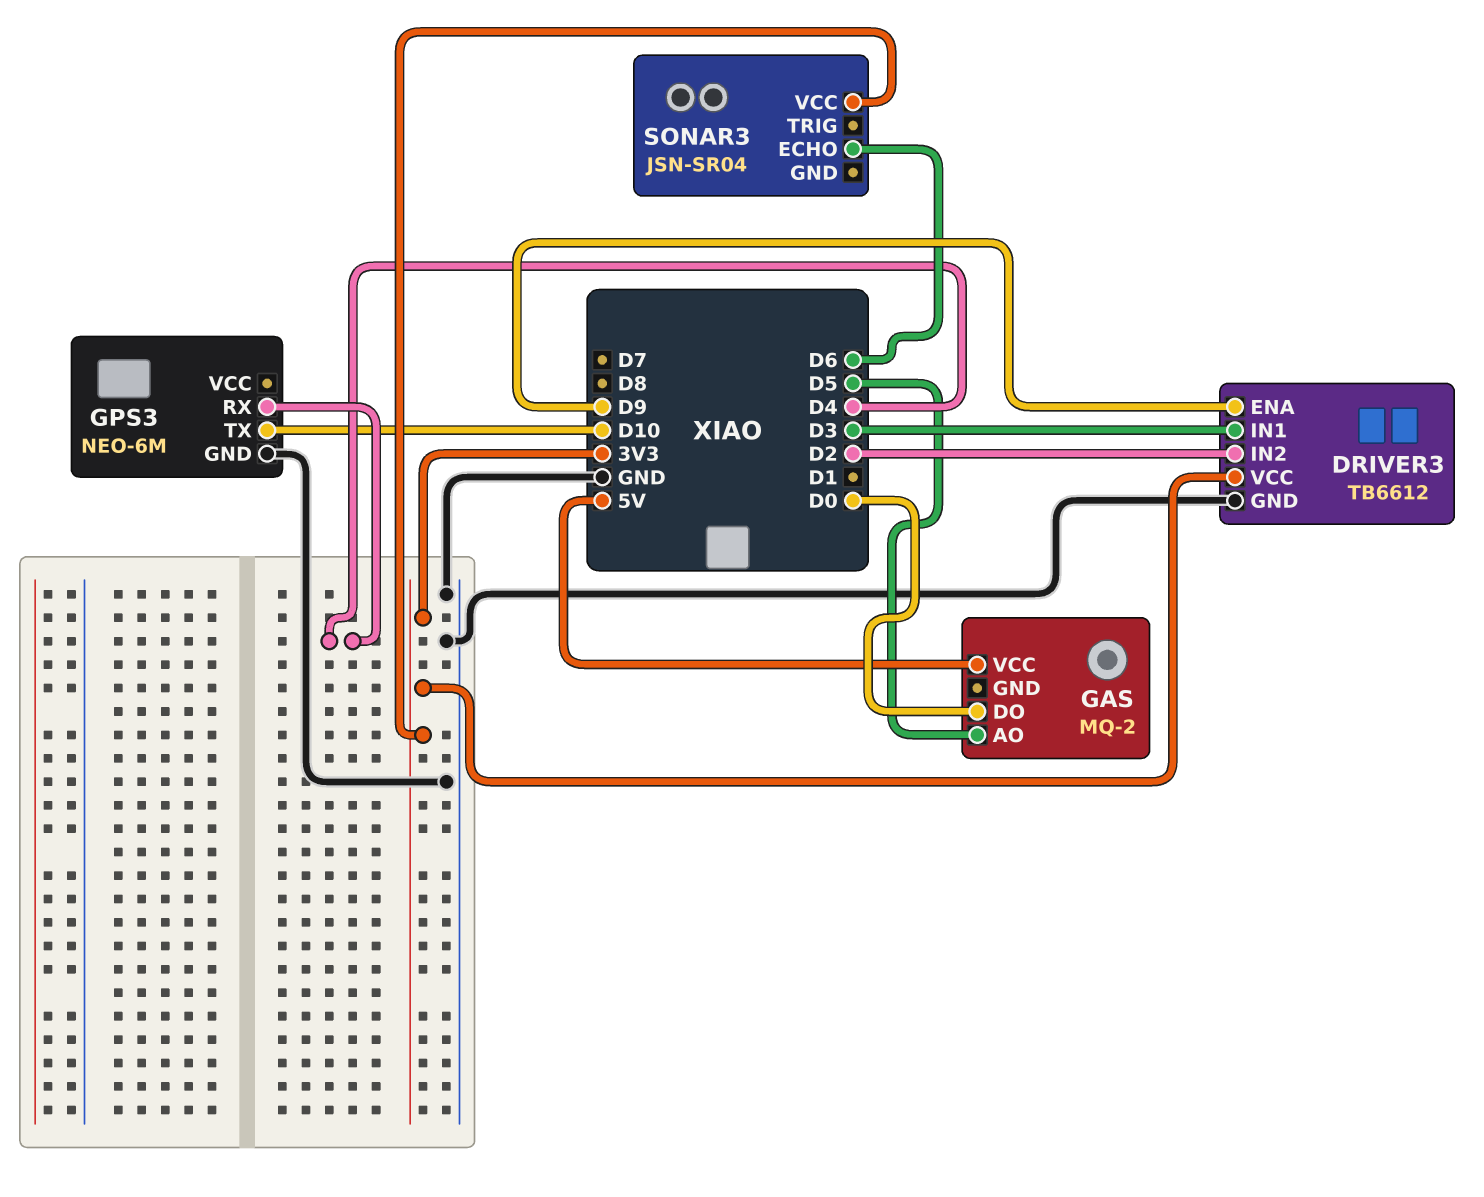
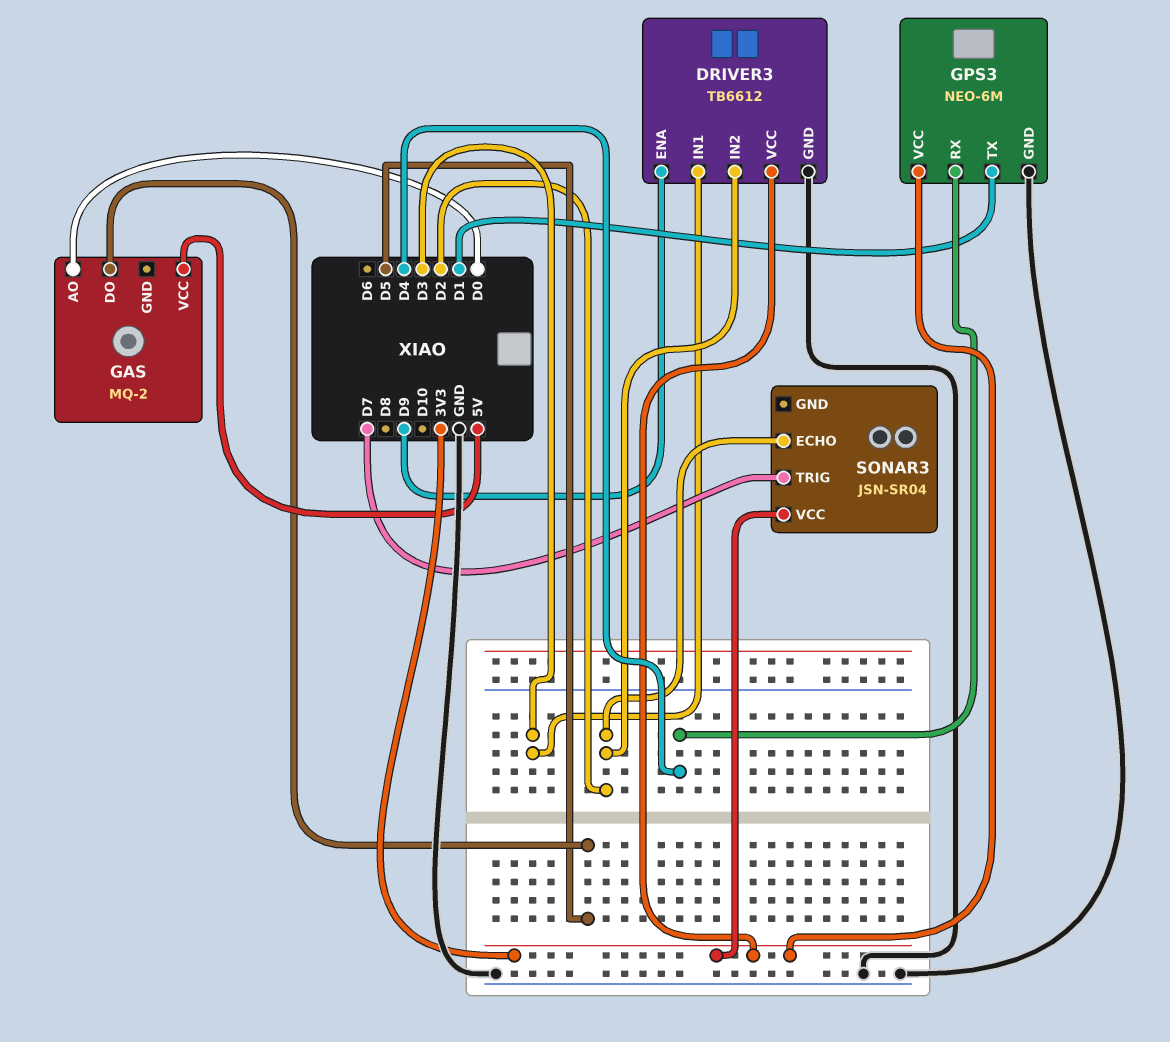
GAS pin AO: D5 -> D0
GAS pin DO: D0 -> D5
GPS3 pin TX: D10 -> D1
GPS3 pin VCC: none -> 3V3
SONAR3 pin ECHO: D6 -> D2
SONAR3 pin TRIG: none -> D7

